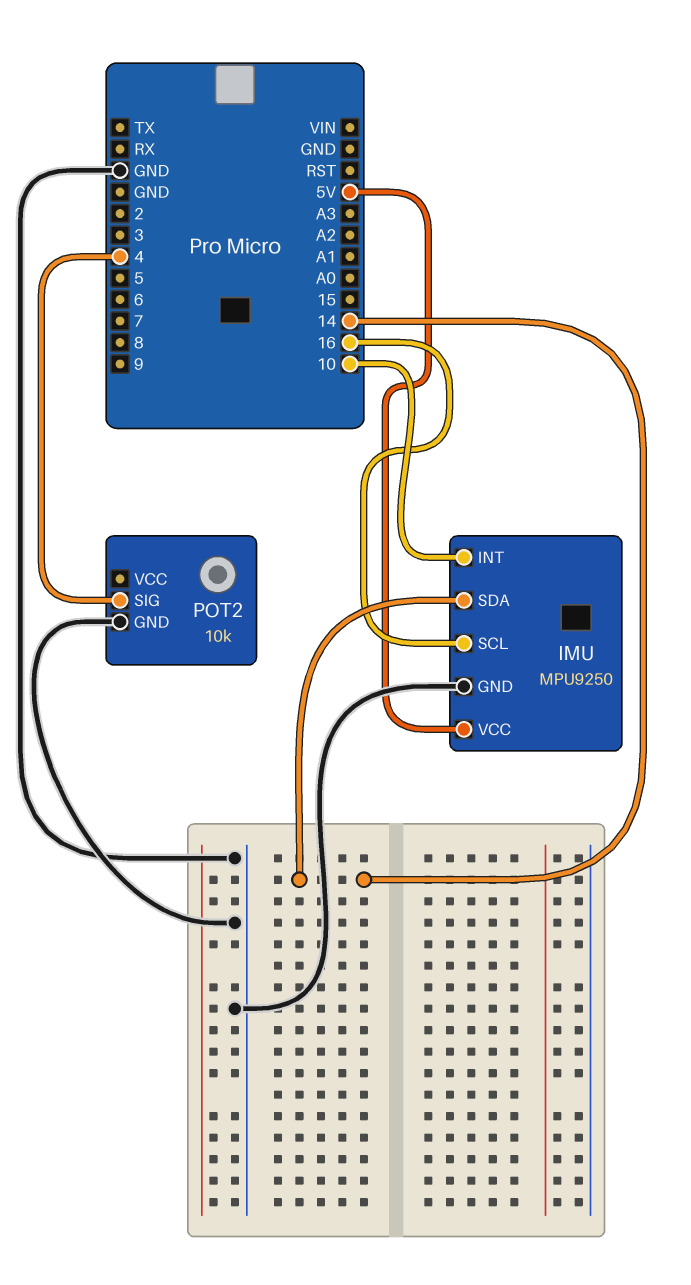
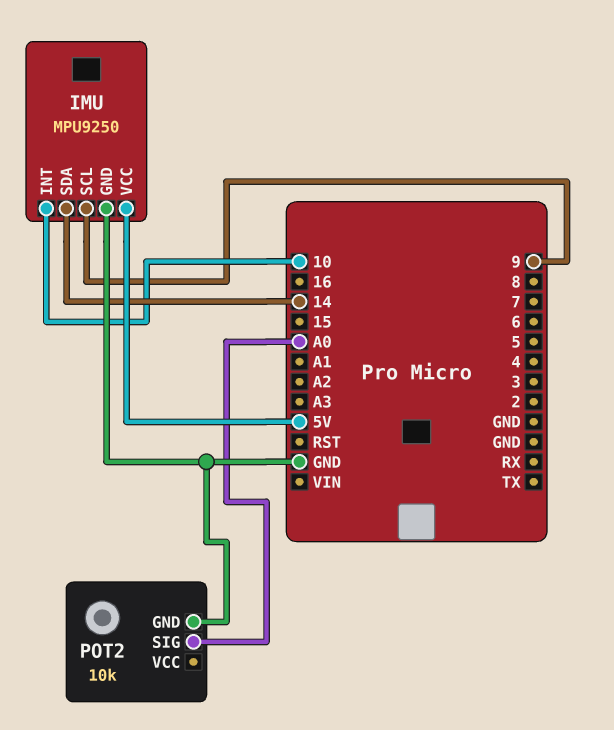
IMU pin SCL: 16 -> 9
POT2 pin SIG: 4 -> A0

